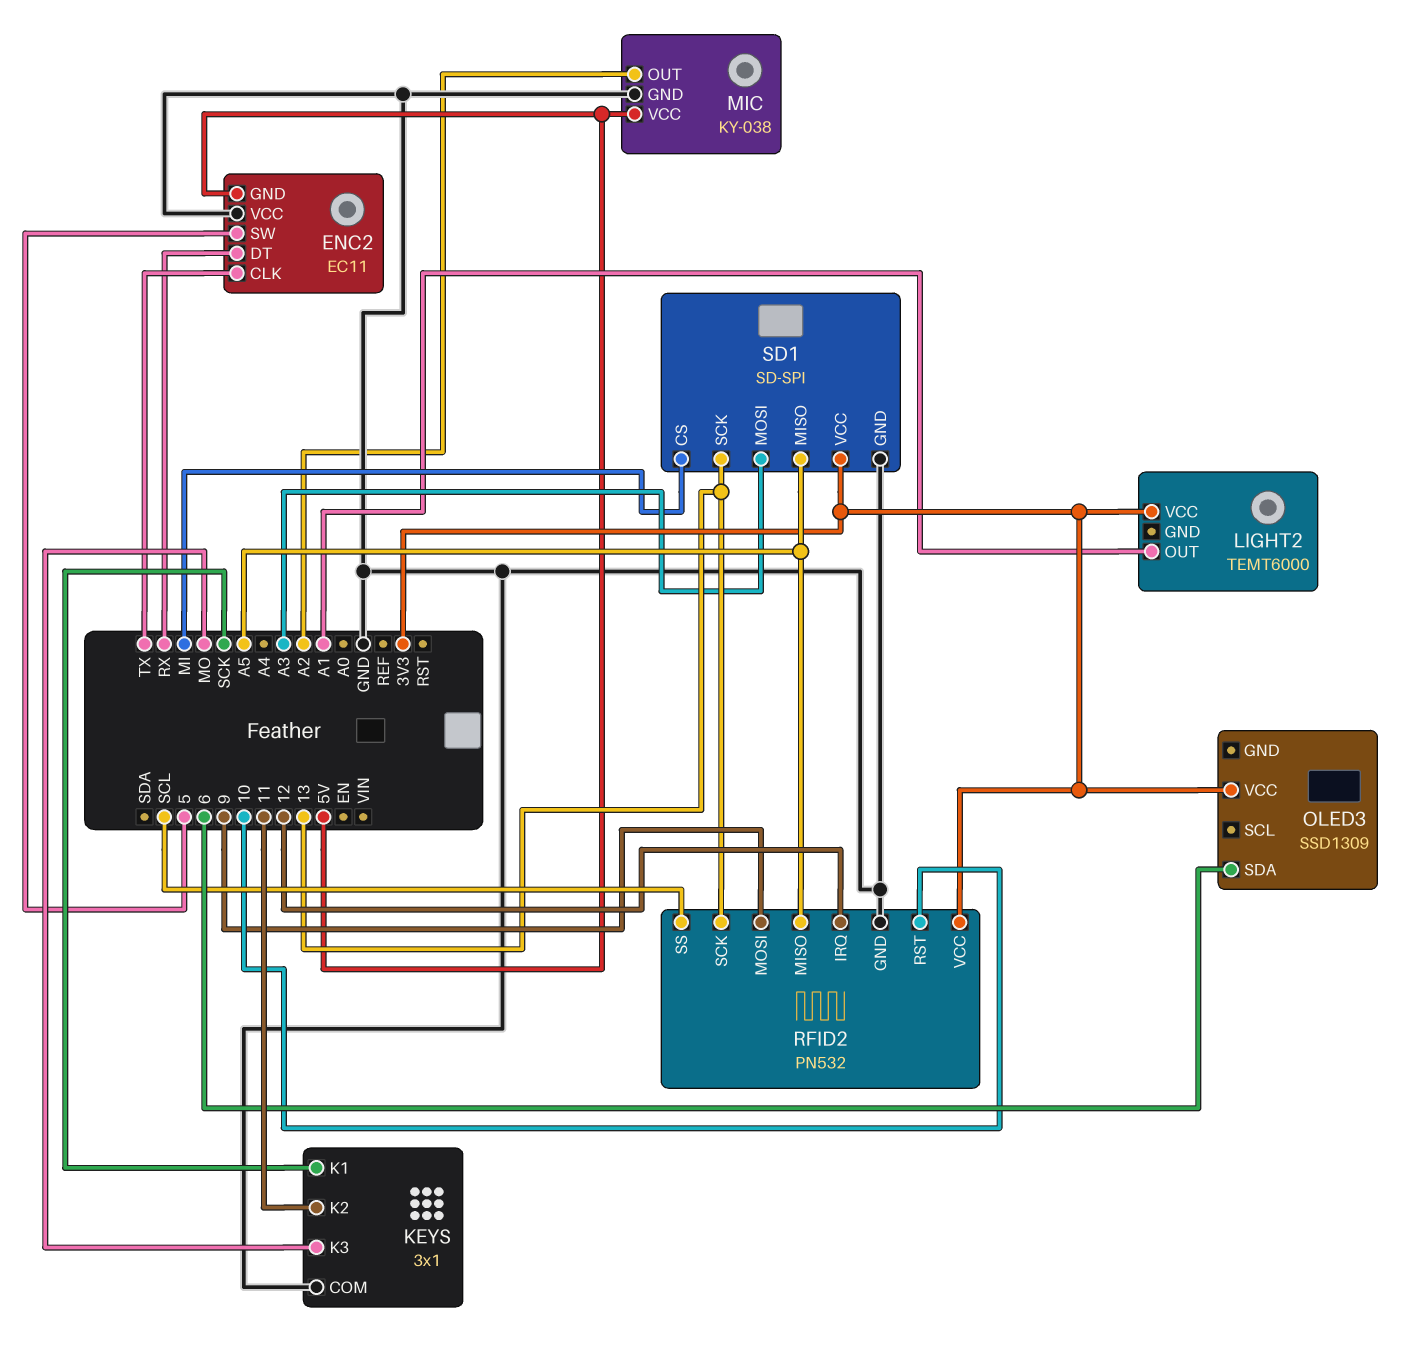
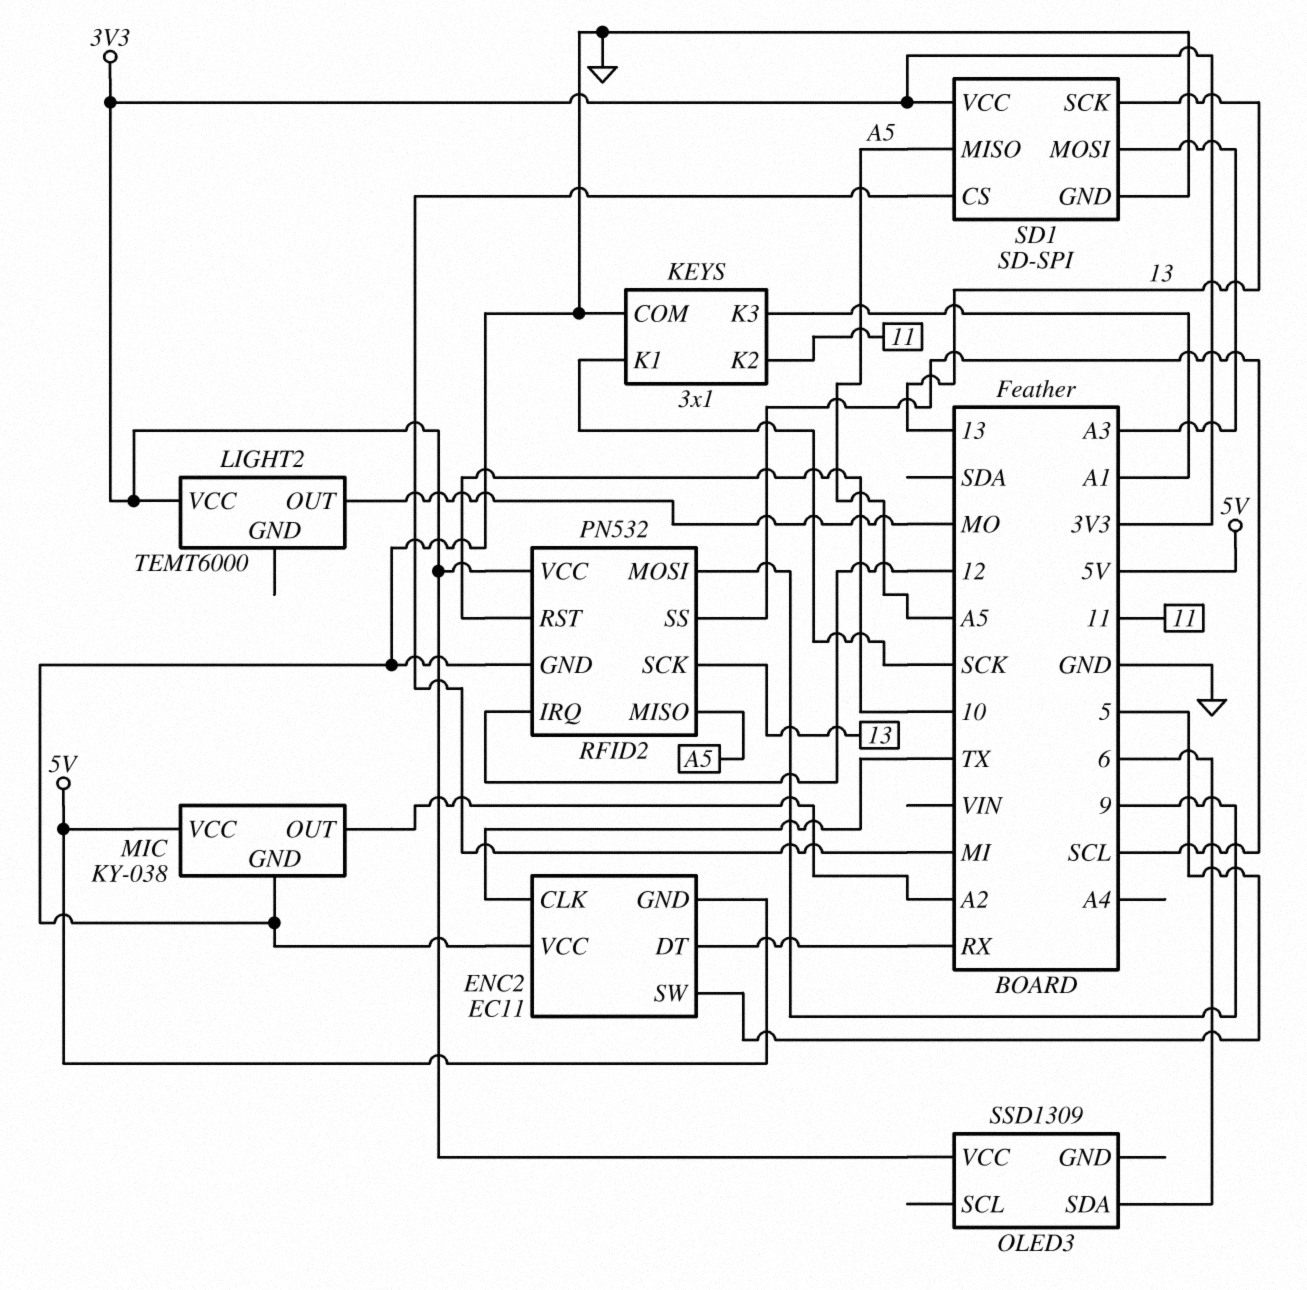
KEYS pin K3: MO -> A1
LIGHT2 pin OUT: A1 -> MO

